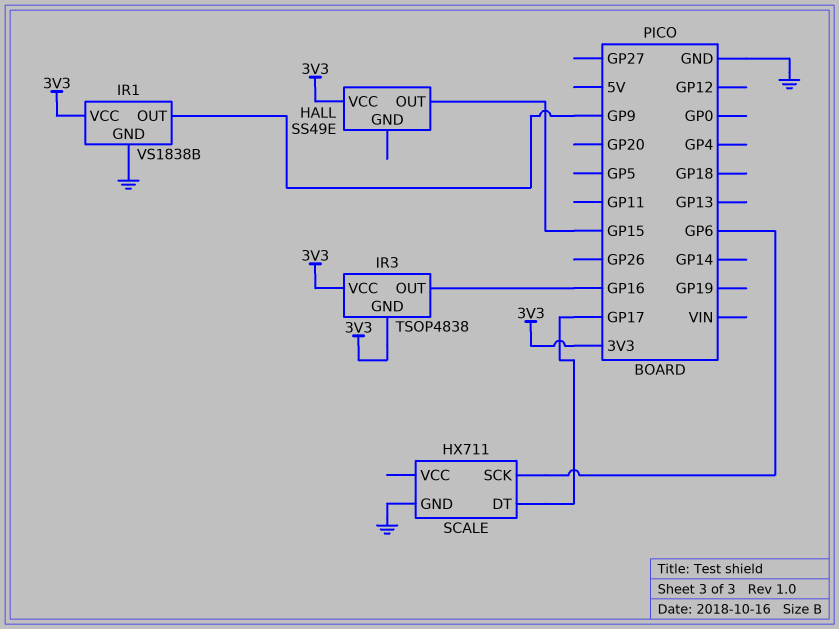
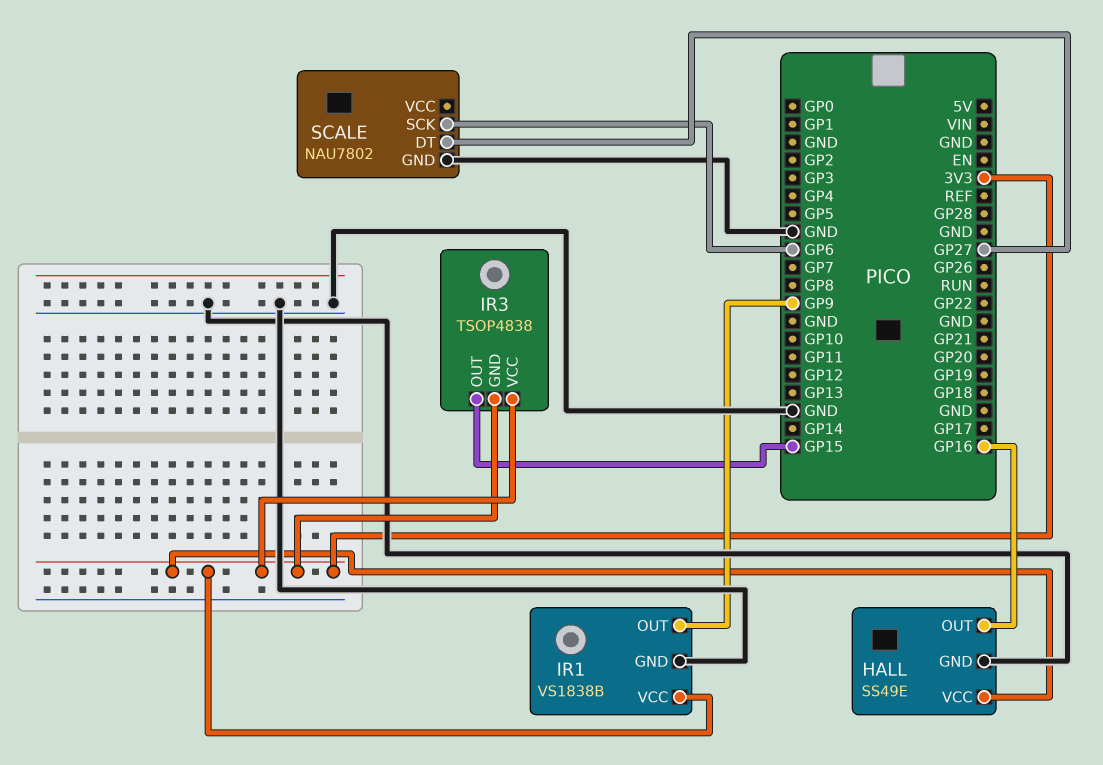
HALL pin GND: none -> GND
HALL pin OUT: GP15 -> GP16
IR3 pin OUT: GP16 -> GP15
SCALE: HX711 -> NAU7802
SCALE pin DT: GP17 -> GP27

